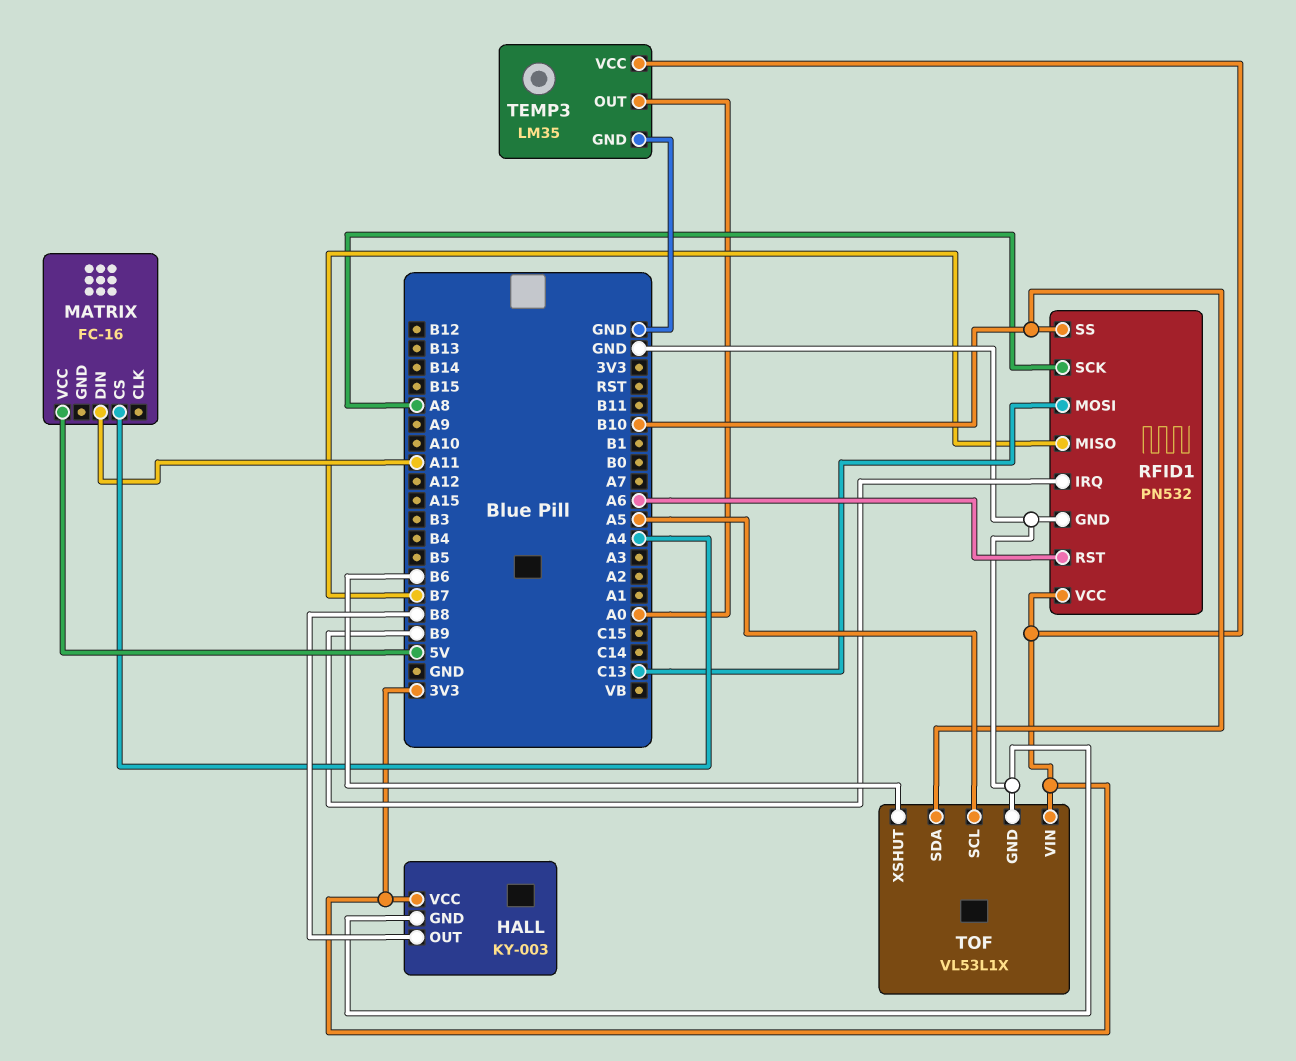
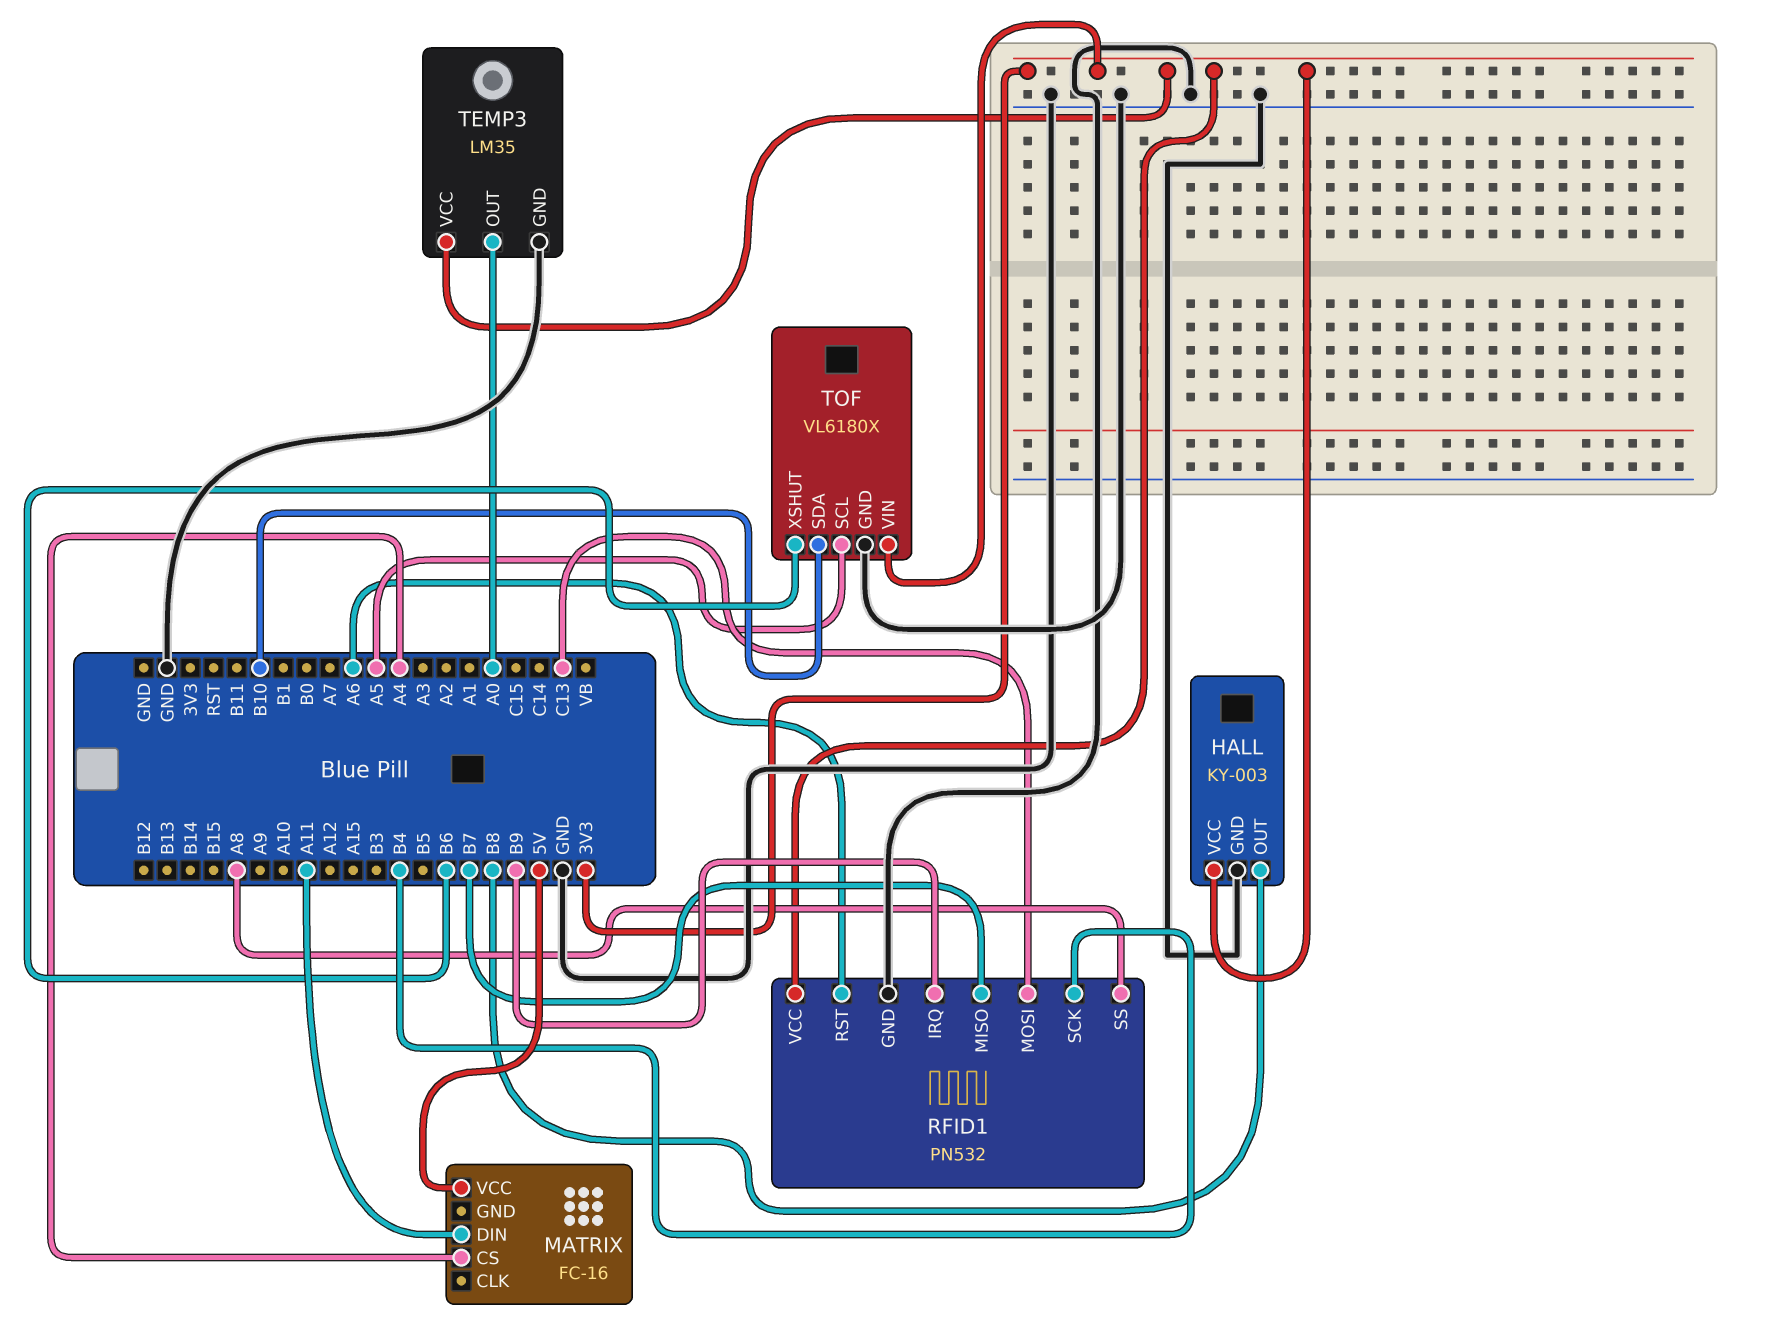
RFID1 pin SCK: A8 -> B4
RFID1 pin SS: B10 -> A8
TOF: VL53L1X -> VL6180X

